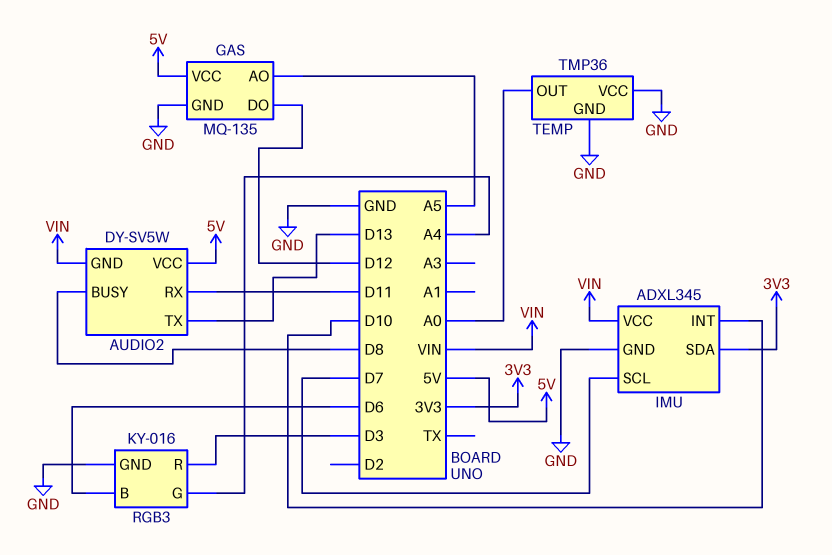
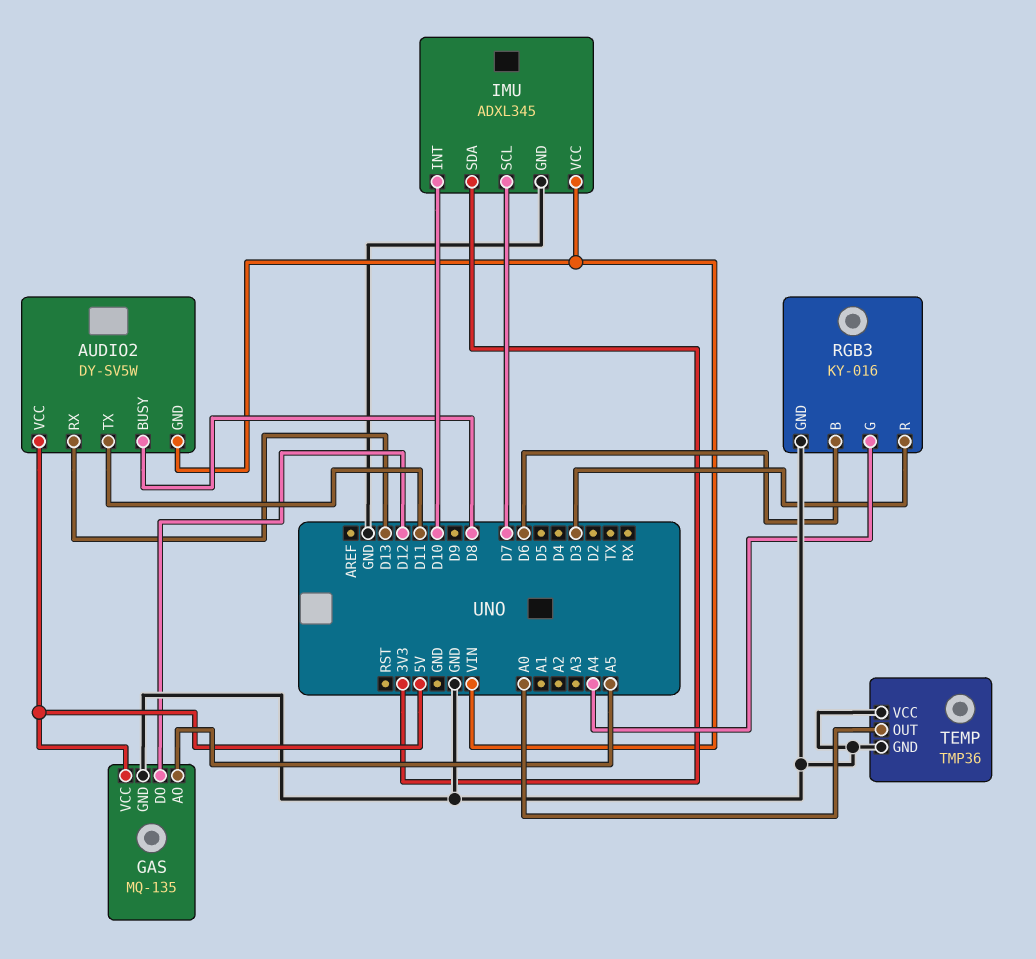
AUDIO2 pin RX: D11 -> D13
AUDIO2 pin TX: D13 -> D11

